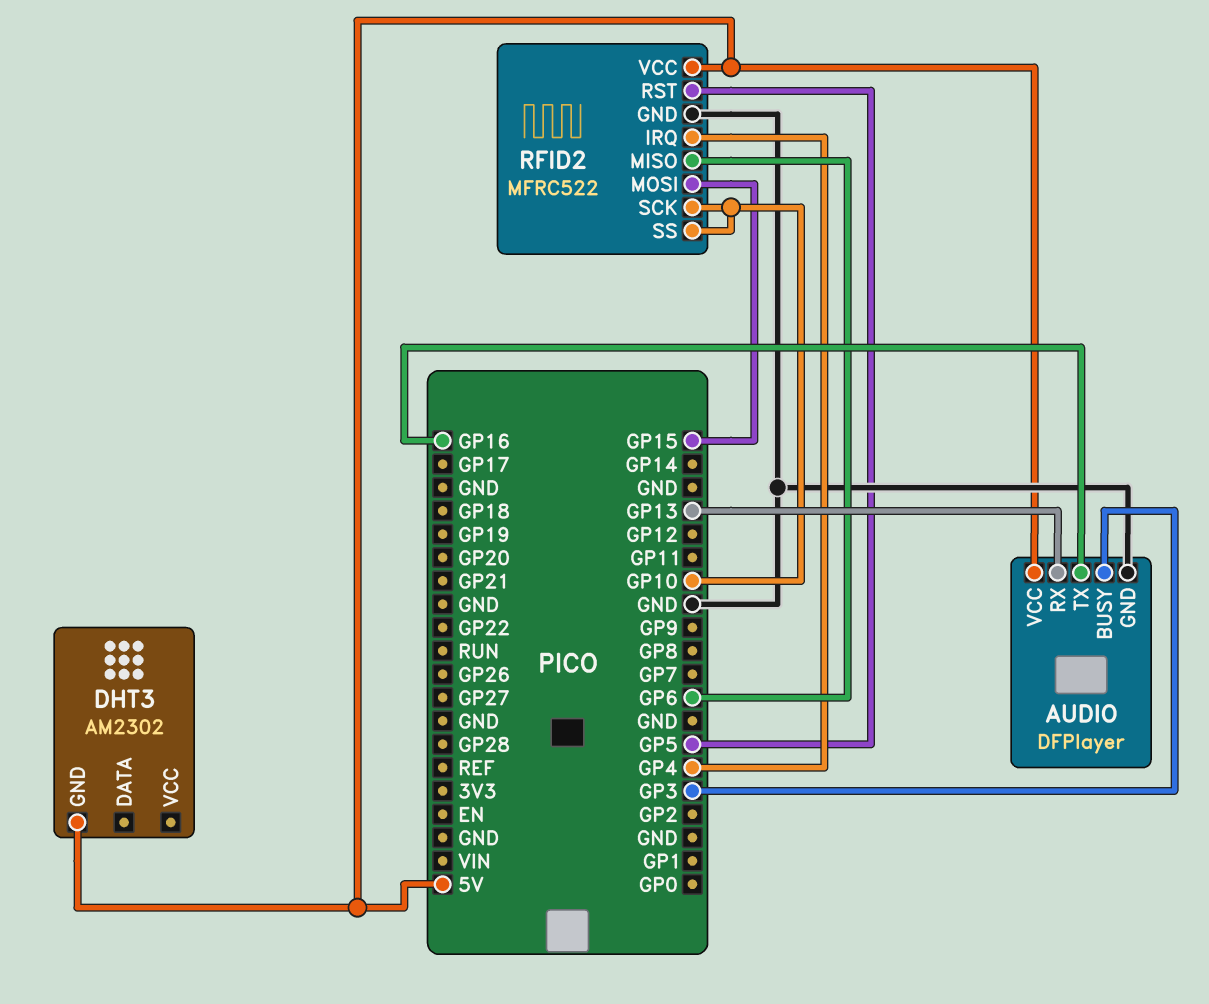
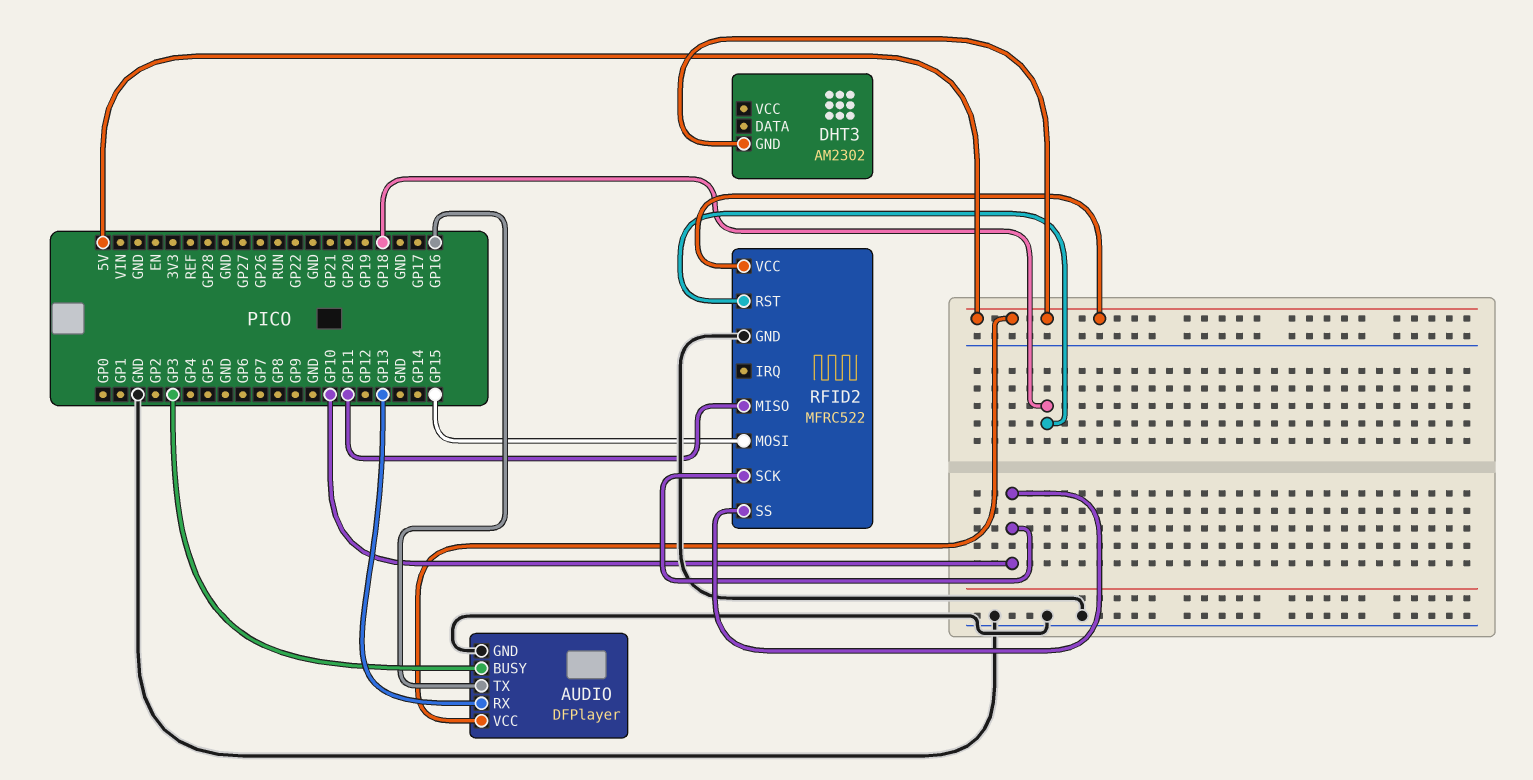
RFID2 pin IRQ: GP4 -> none
RFID2 pin MISO: GP6 -> GP11
RFID2 pin RST: GP5 -> GP18

